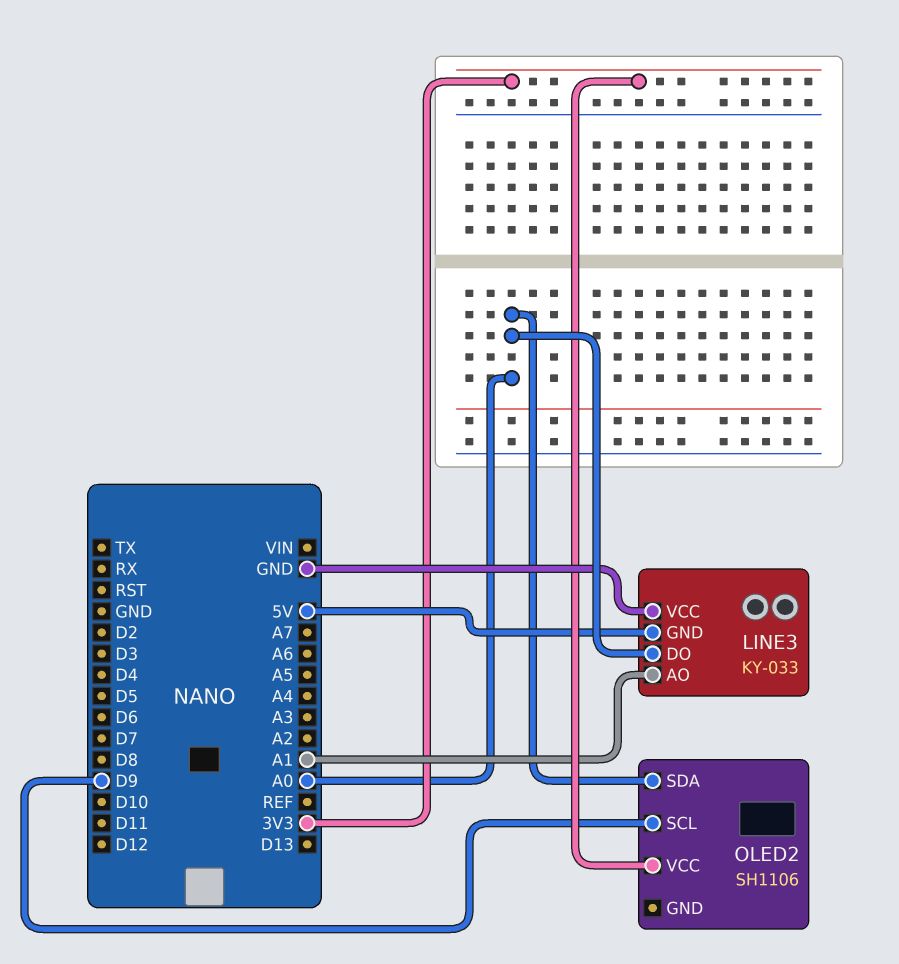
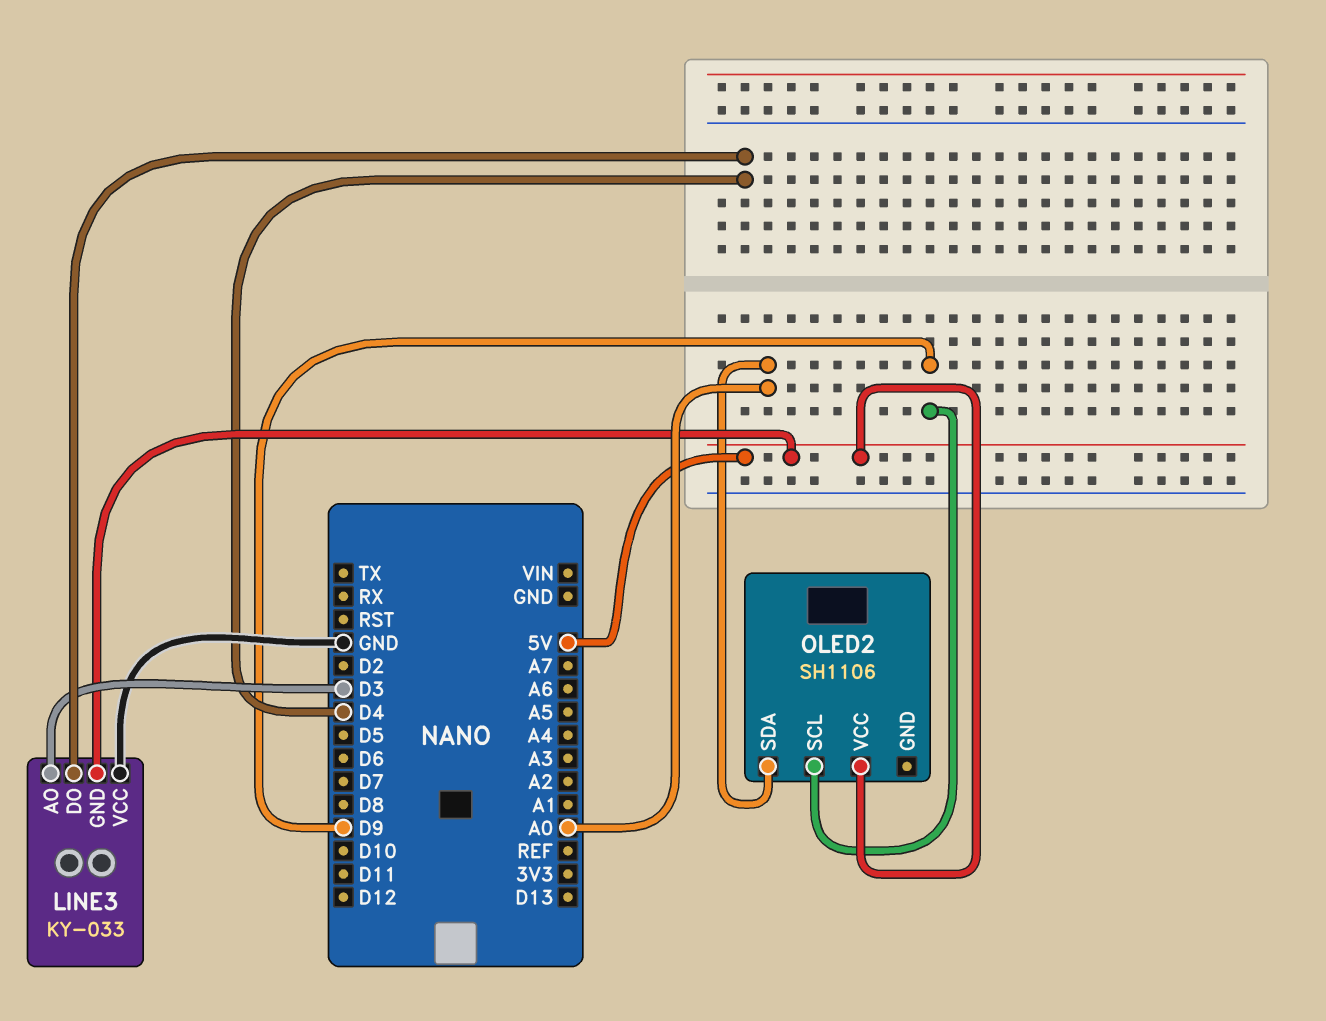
LINE3 pin AO: A1 -> D3
LINE3 pin DO: A0 -> D4
OLED2 pin VCC: 3V3 -> 5V

